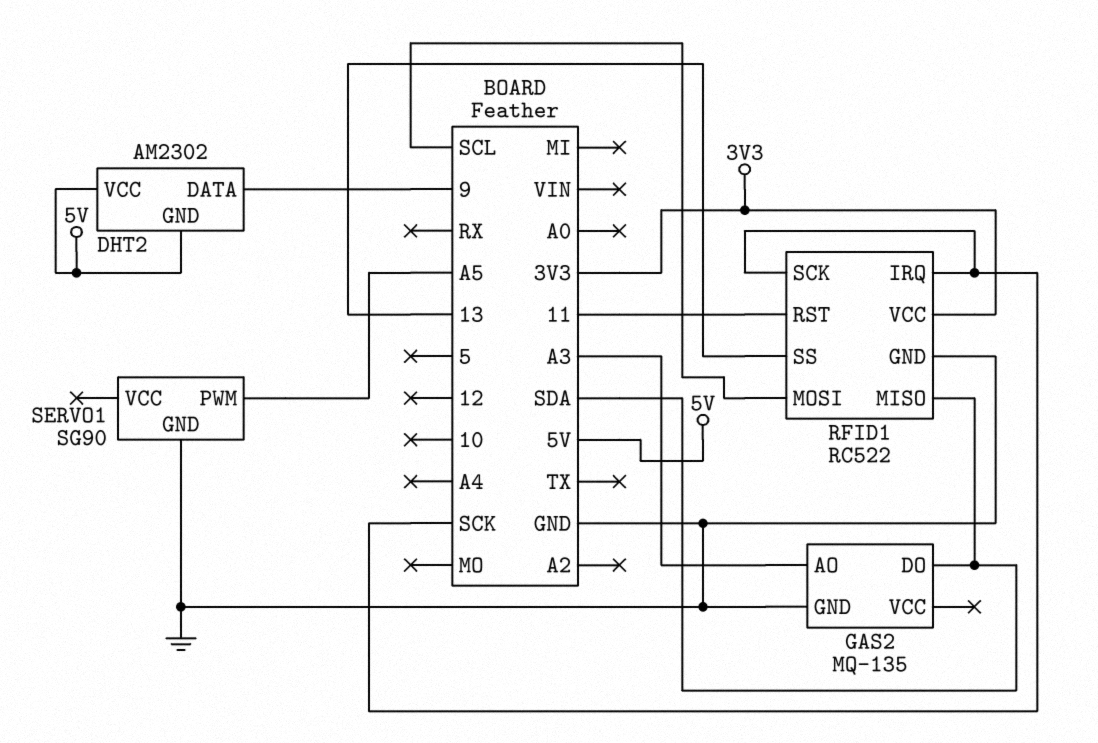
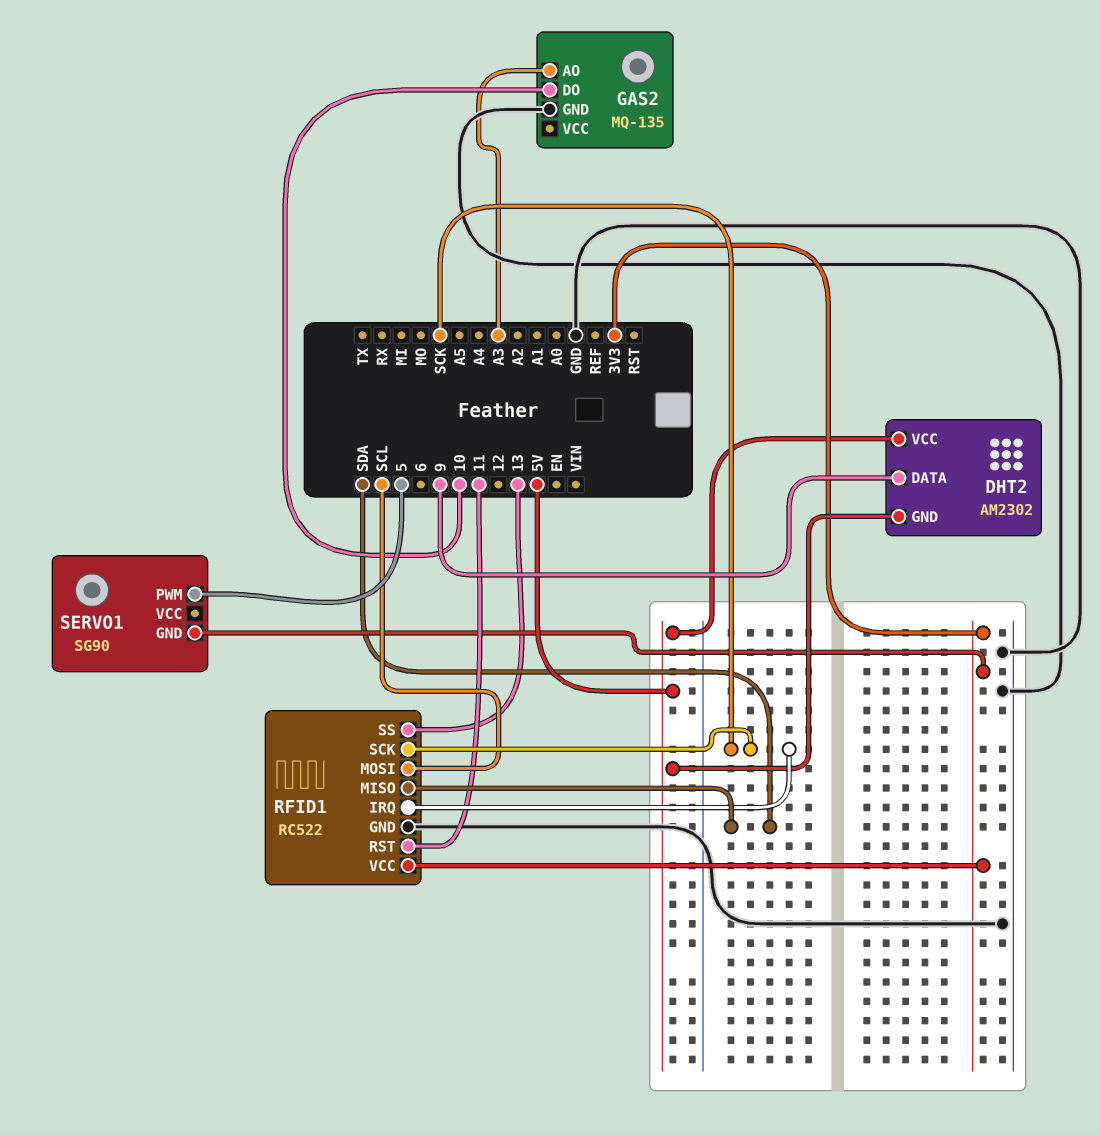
GAS2 pin DO: SDA -> 10
SERVO1 pin GND: GND -> 3V3
SERVO1 pin PWM: A5 -> 5

